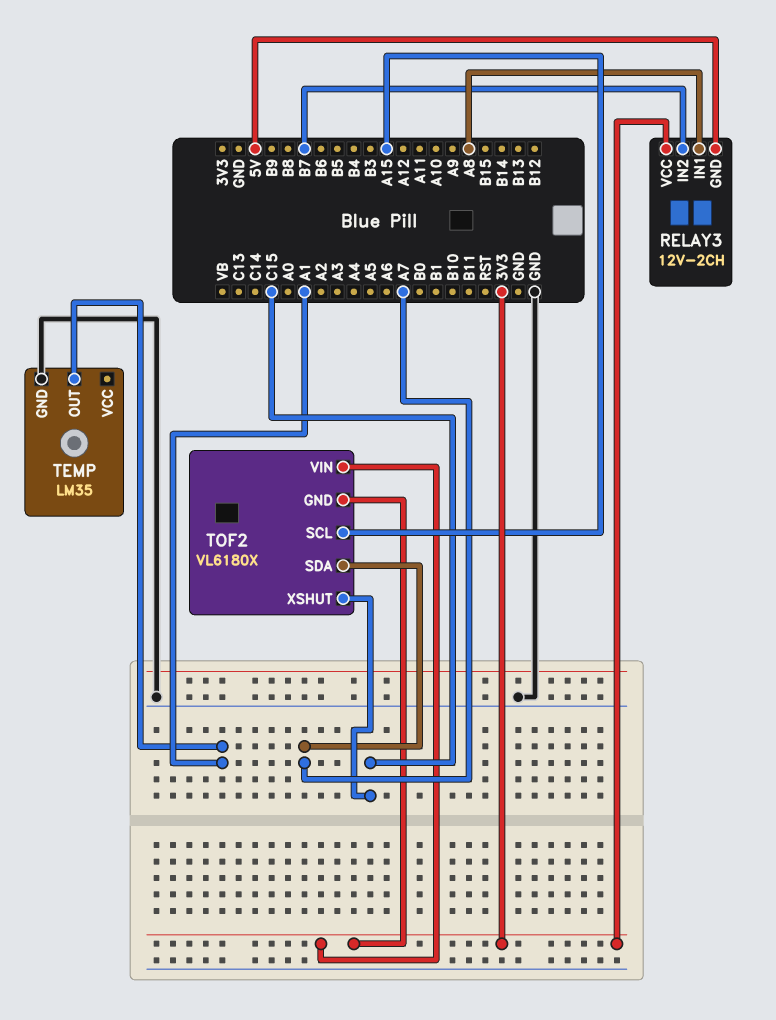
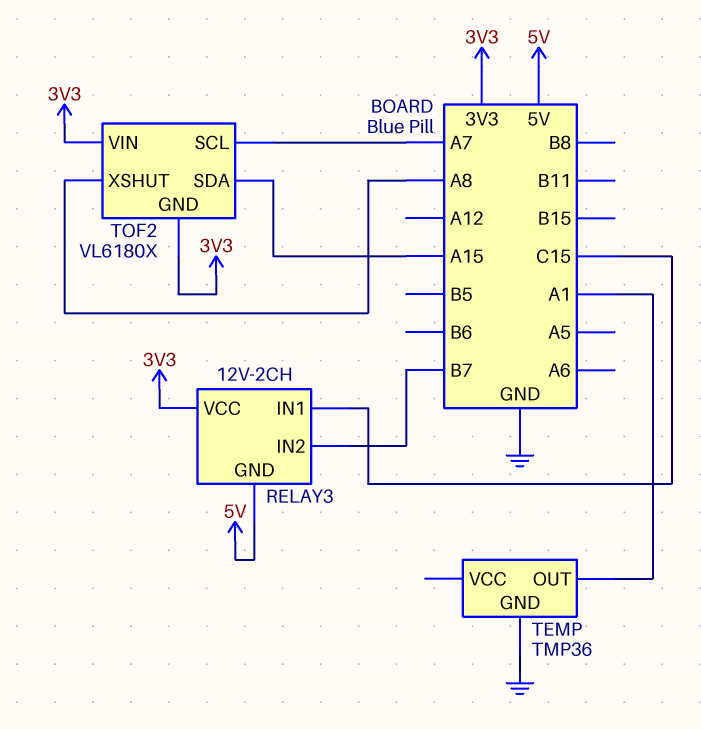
RELAY3 pin IN1: A8 -> C15
TEMP: LM35 -> TMP36
TOF2 pin SCL: A15 -> A7
TOF2 pin SDA: A7 -> A15
TOF2 pin XSHUT: C15 -> A8

